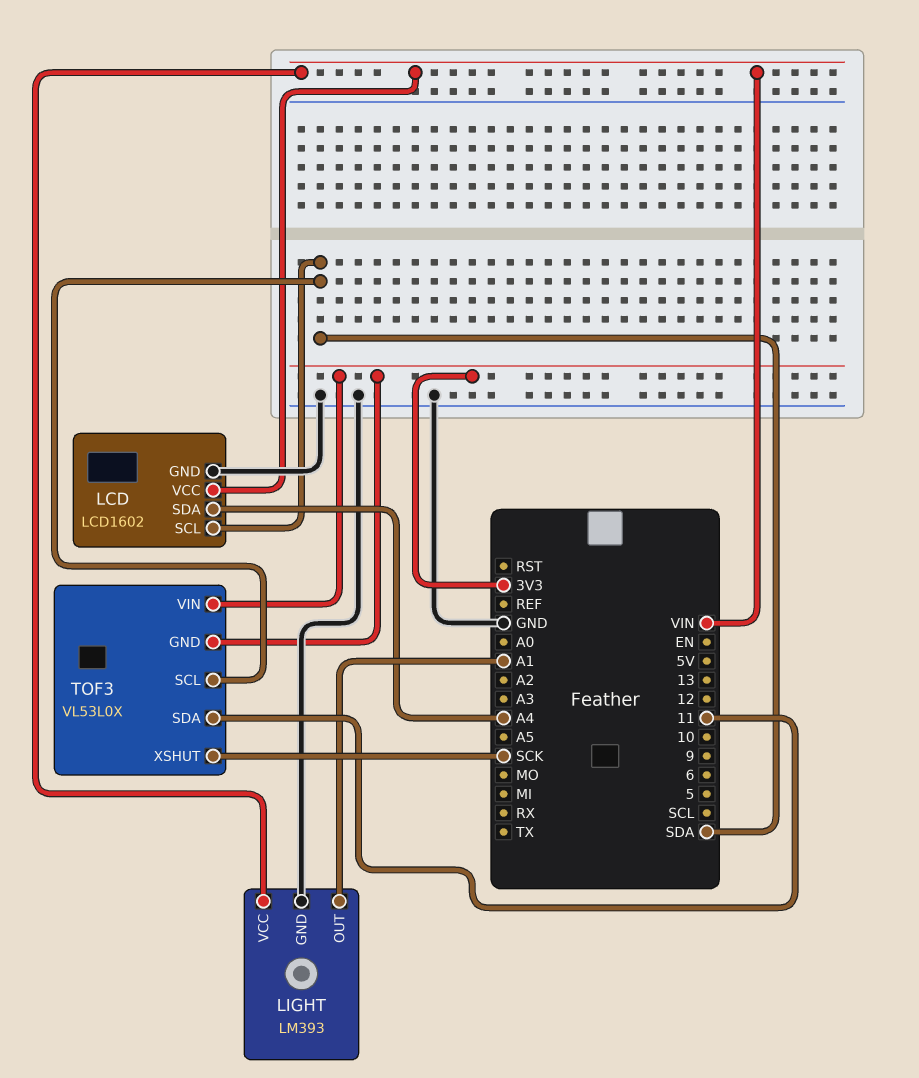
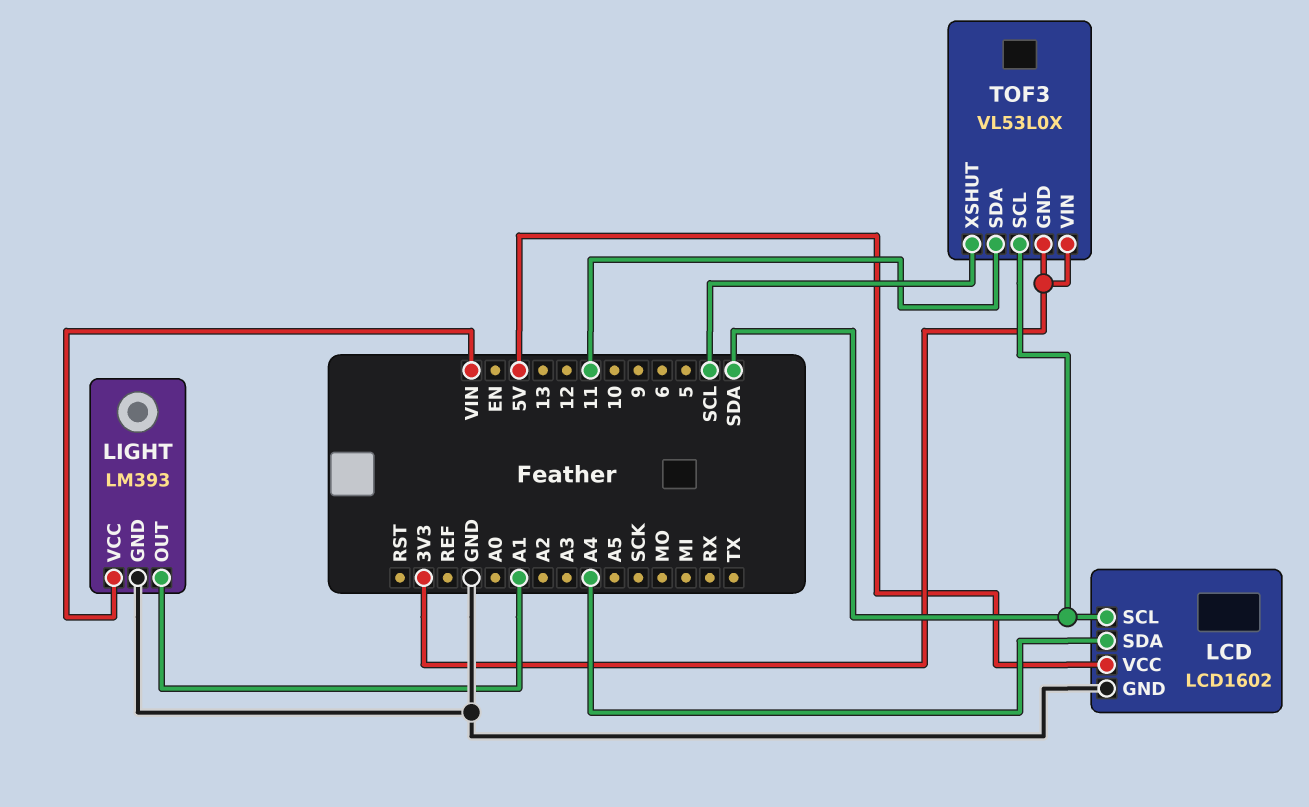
LCD pin VCC: VIN -> 5V
TOF3 pin XSHUT: SCK -> SCL

